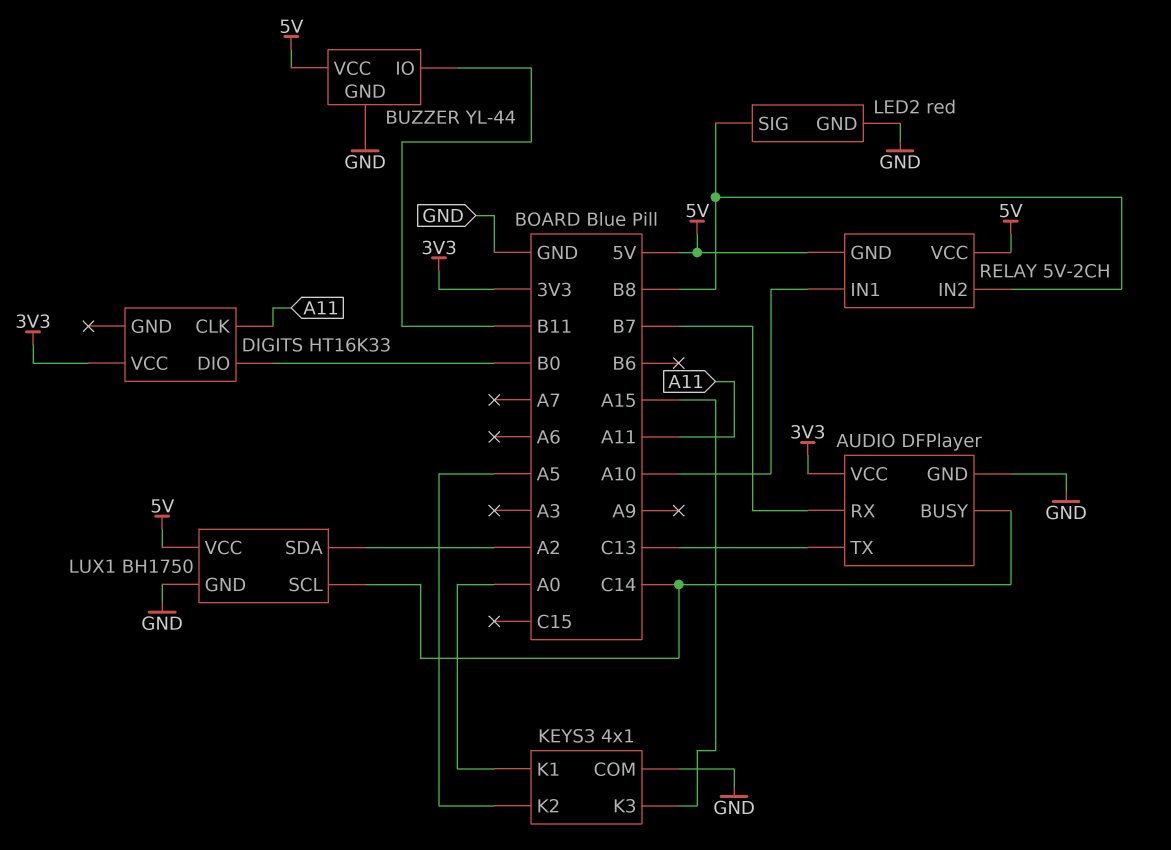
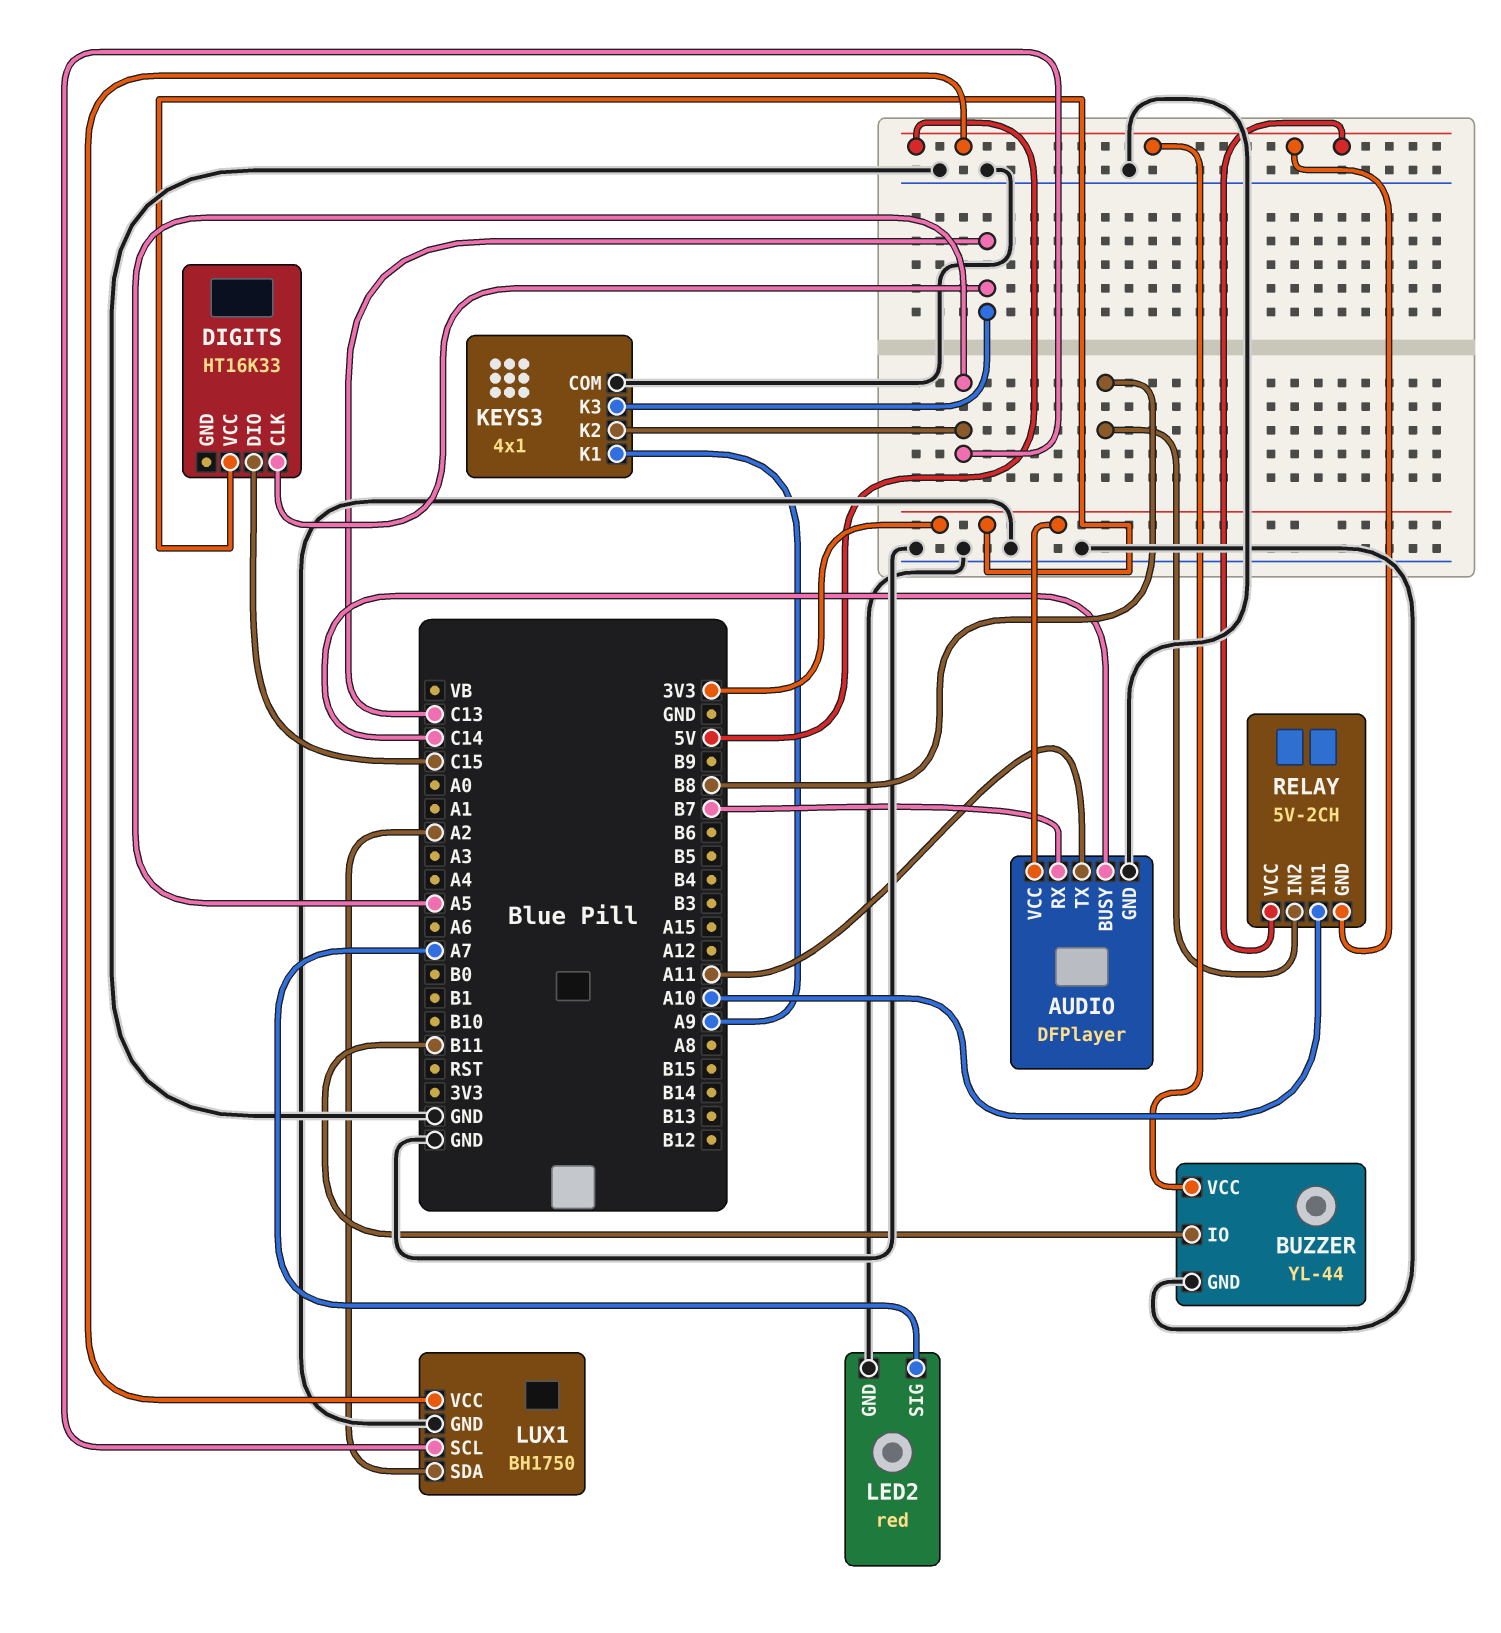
AUDIO pin TX: C13 -> A11
DIGITS pin CLK: A11 -> C13
DIGITS pin DIO: B0 -> C15
KEYS3 pin K1: A0 -> A9
KEYS3 pin K3: A15 -> C13
LED2 pin SIG: B8 -> A7
LUX1 pin SCL: C14 -> A5

